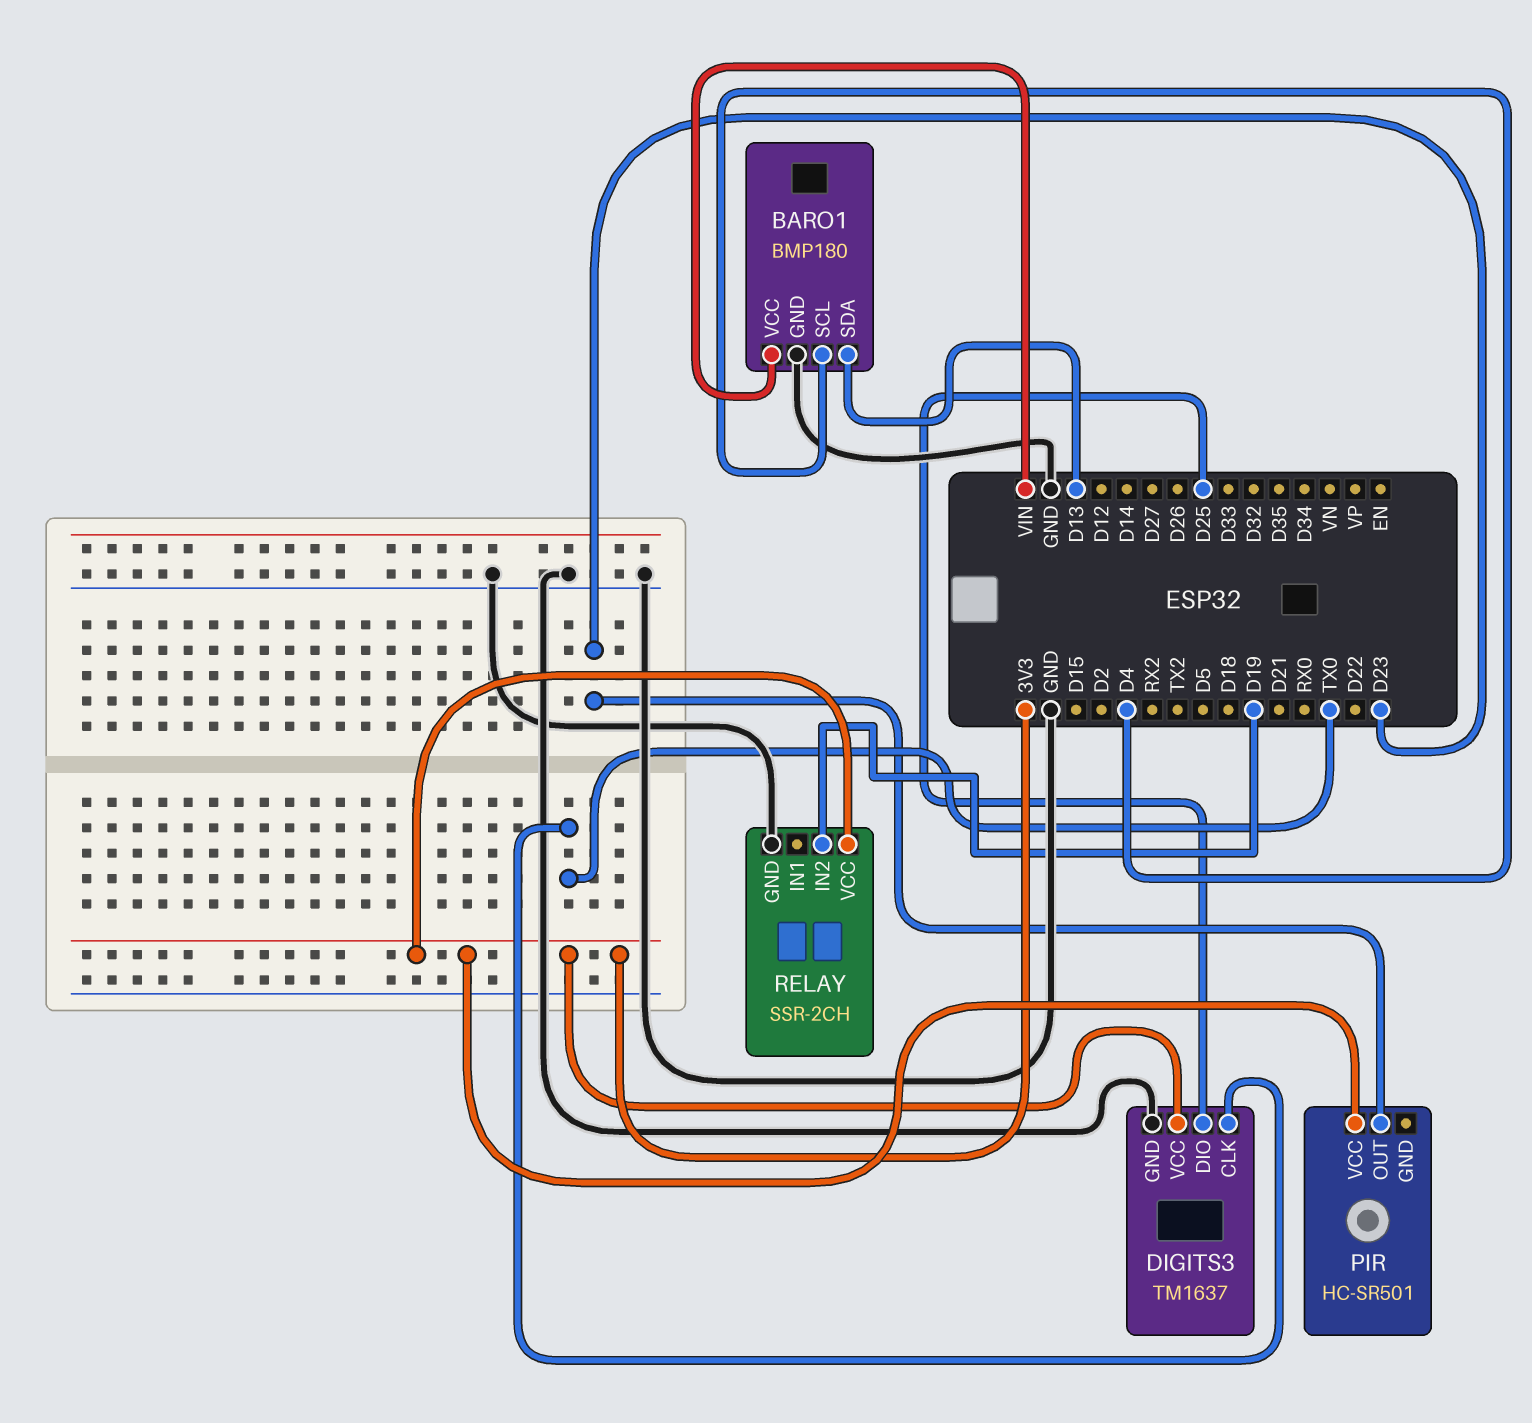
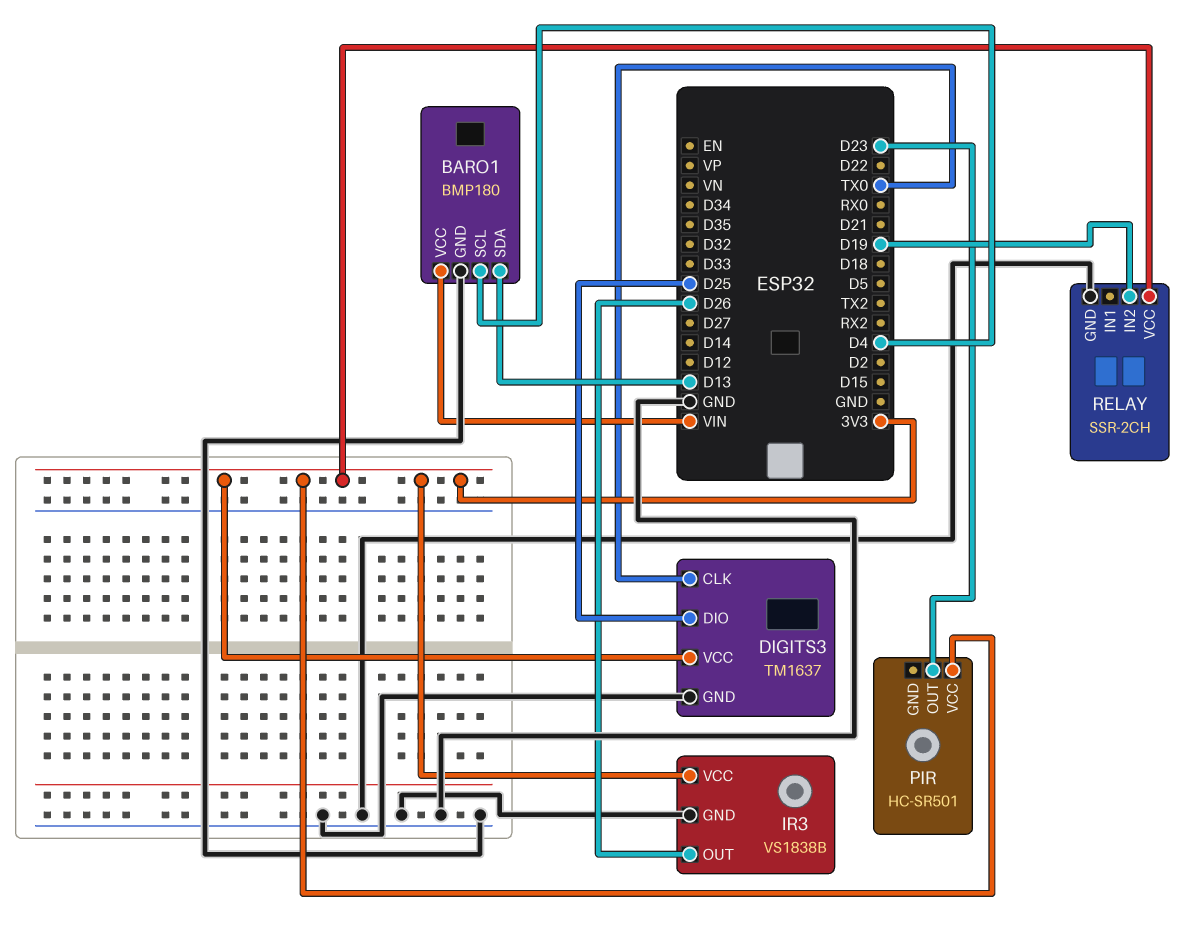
IR3: none -> VS1838B
IR3 pin GND: none -> GND
IR3 pin OUT: none -> D26
IR3 pin VCC: none -> 3V3

